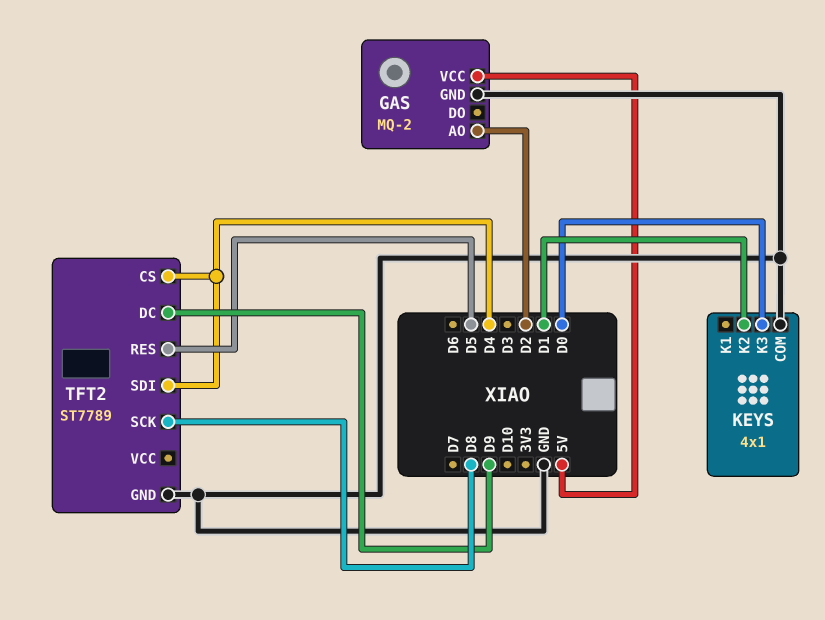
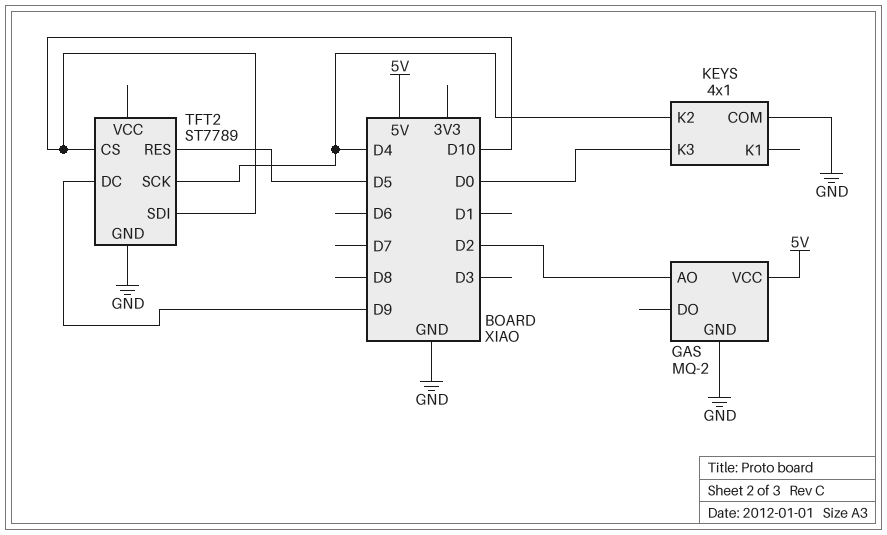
KEYS pin K2: D1 -> D4
TFT2 pin CS: D4 -> D10
TFT2 pin SCK: D8 -> D4
TFT2 pin SDI: D4 -> D10

